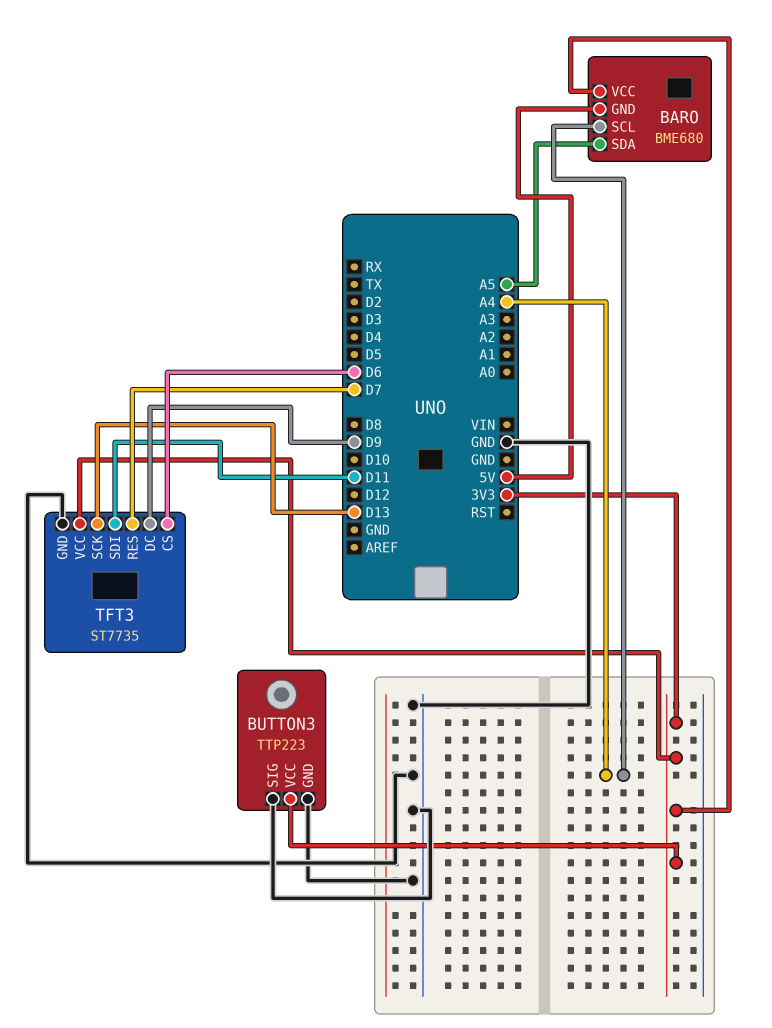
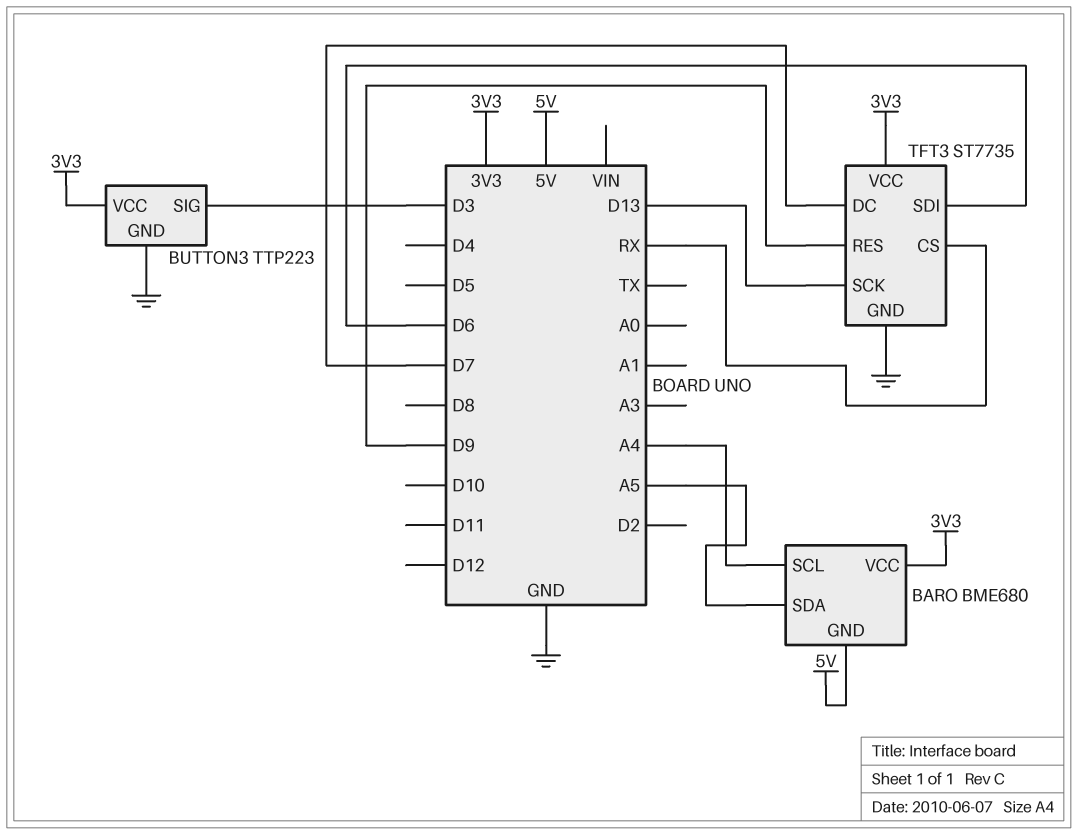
BUTTON3 pin SIG: GND -> D3
TFT3 pin CS: D6 -> RX
TFT3 pin DC: D9 -> D7
TFT3 pin RES: D7 -> D9
TFT3 pin SDI: D11 -> D6

